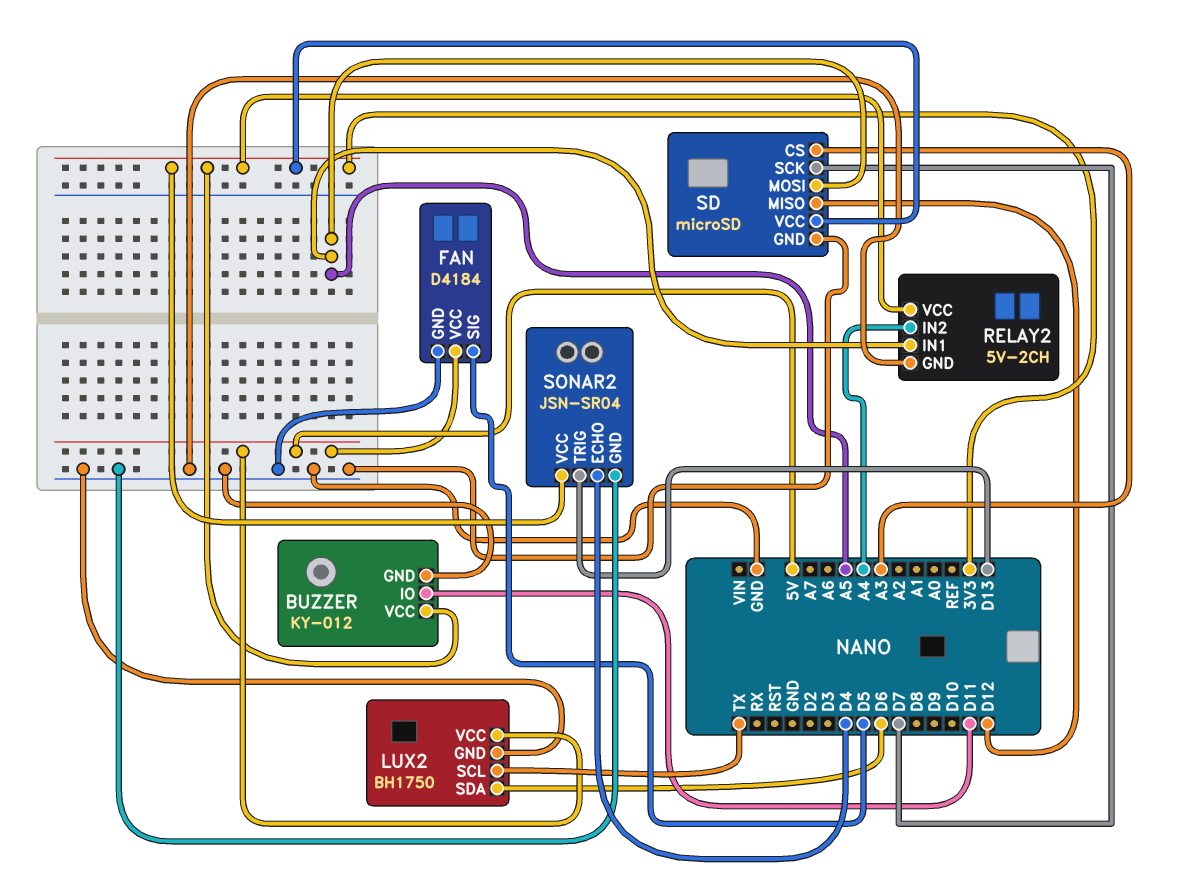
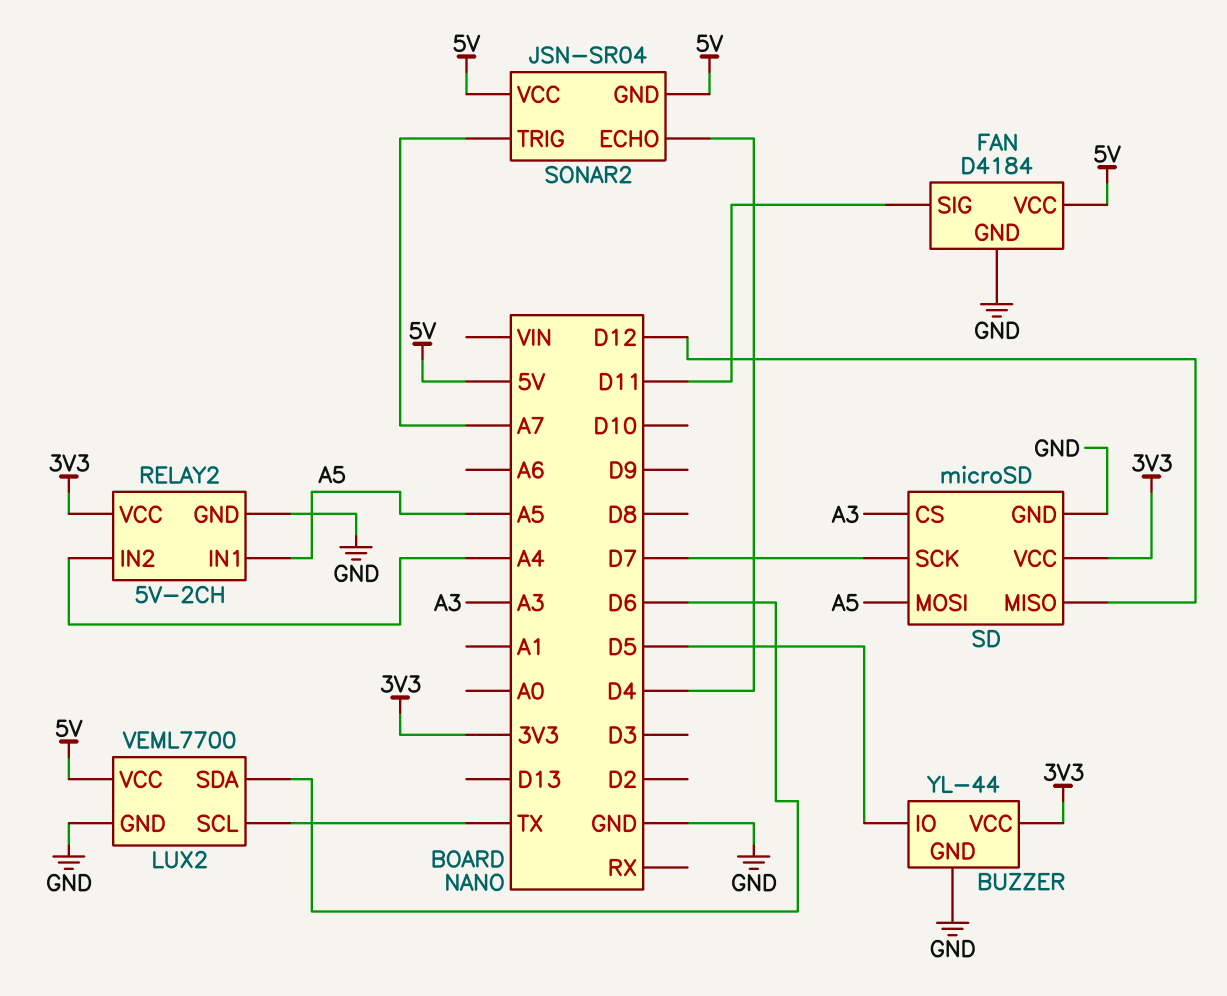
BUZZER: KY-012 -> YL-44
BUZZER pin IO: D11 -> D5
FAN pin SIG: D5 -> D11
LUX2: BH1750 -> VEML7700
SONAR2 pin GND: GND -> 5V
SONAR2 pin TRIG: D13 -> A7
SONAR2 pin VCC: 3V3 -> 5V

